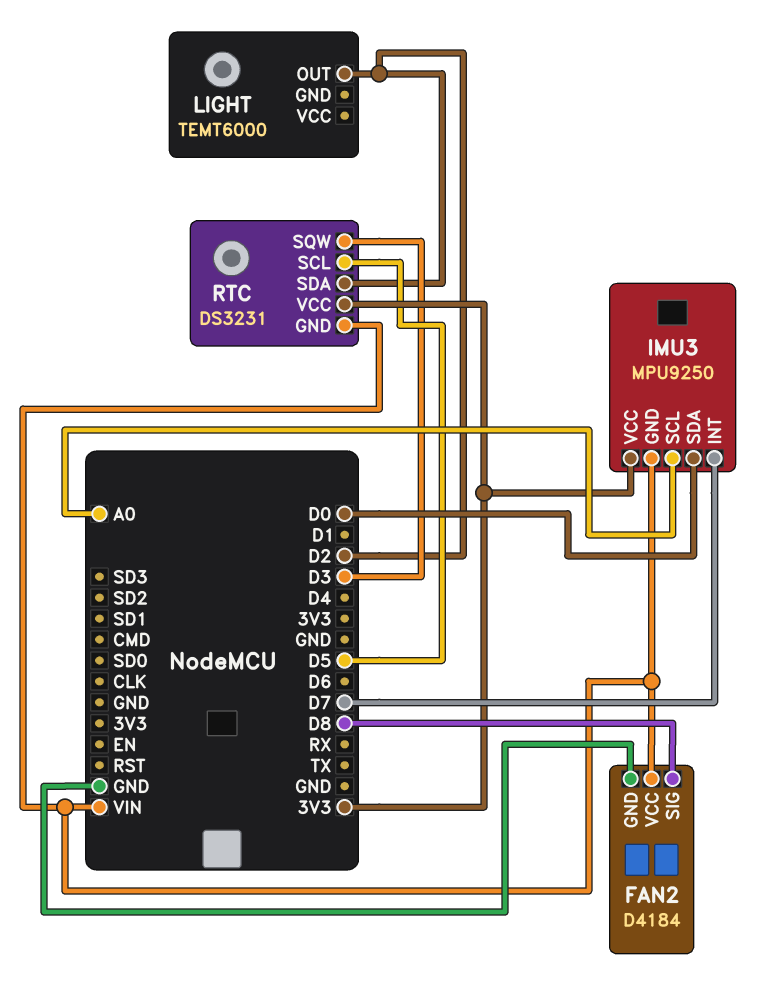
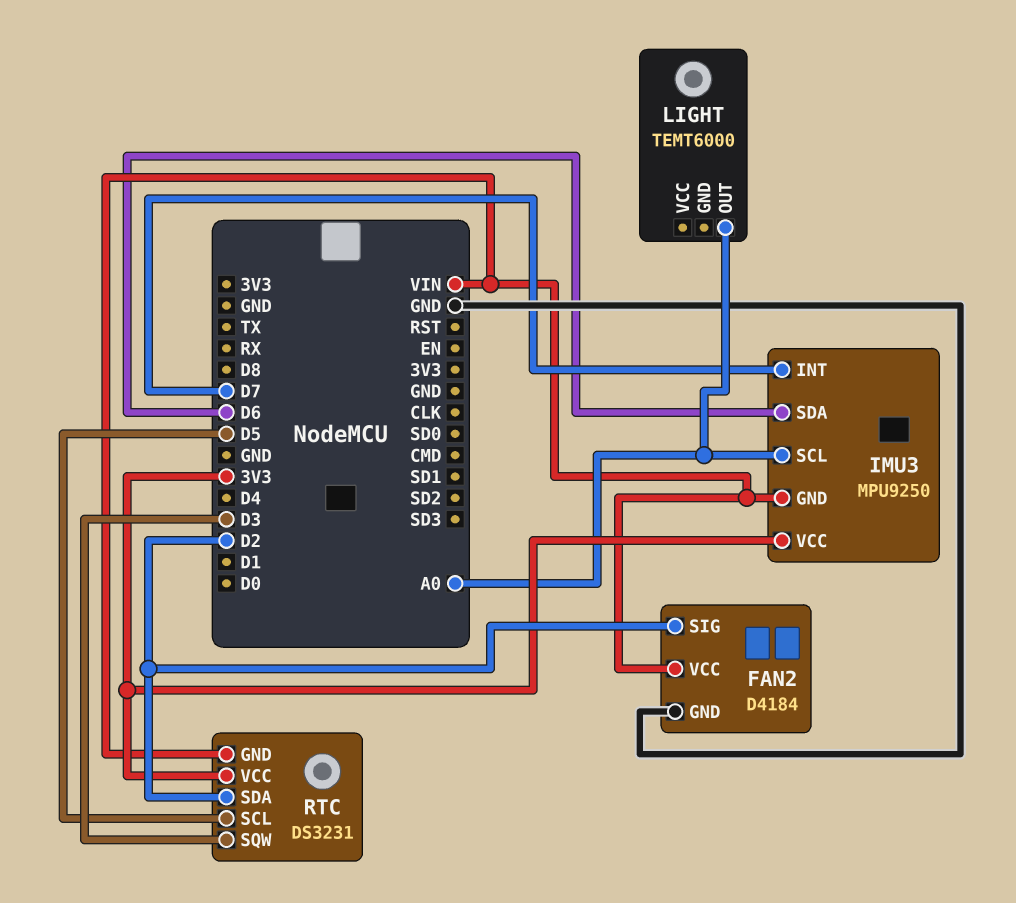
FAN2 pin SIG: D8 -> D2
IMU3 pin SDA: D0 -> D6
LIGHT pin OUT: D2 -> A0

